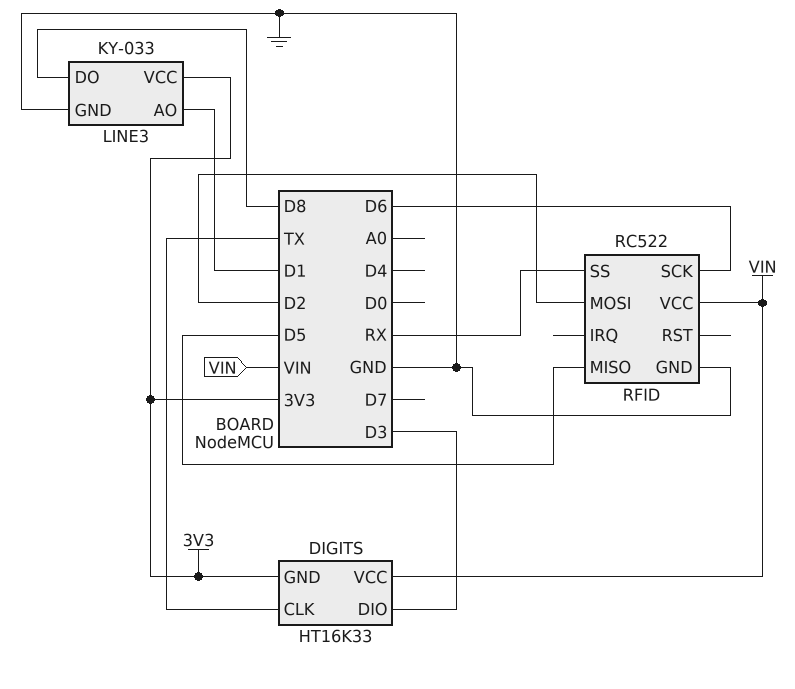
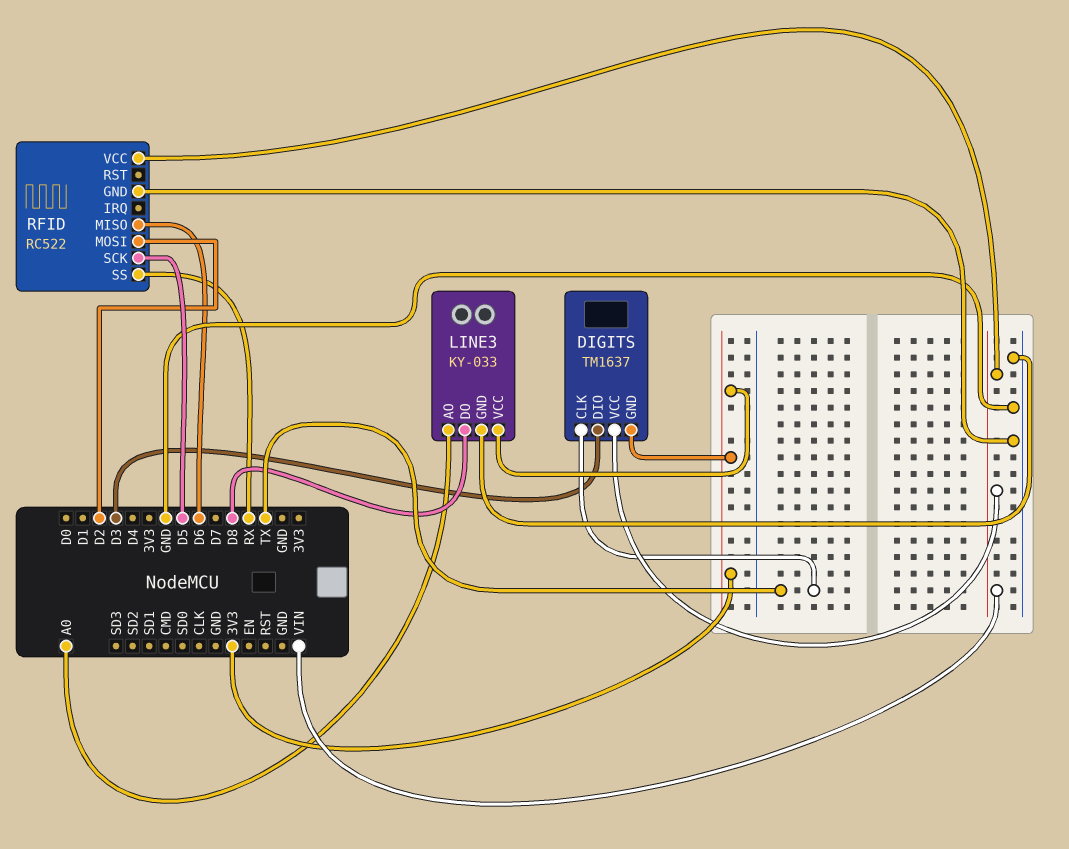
DIGITS: HT16K33 -> TM1637
LINE3 pin AO: D1 -> A0
RFID pin MISO: D5 -> D6
RFID pin SCK: D6 -> D5

